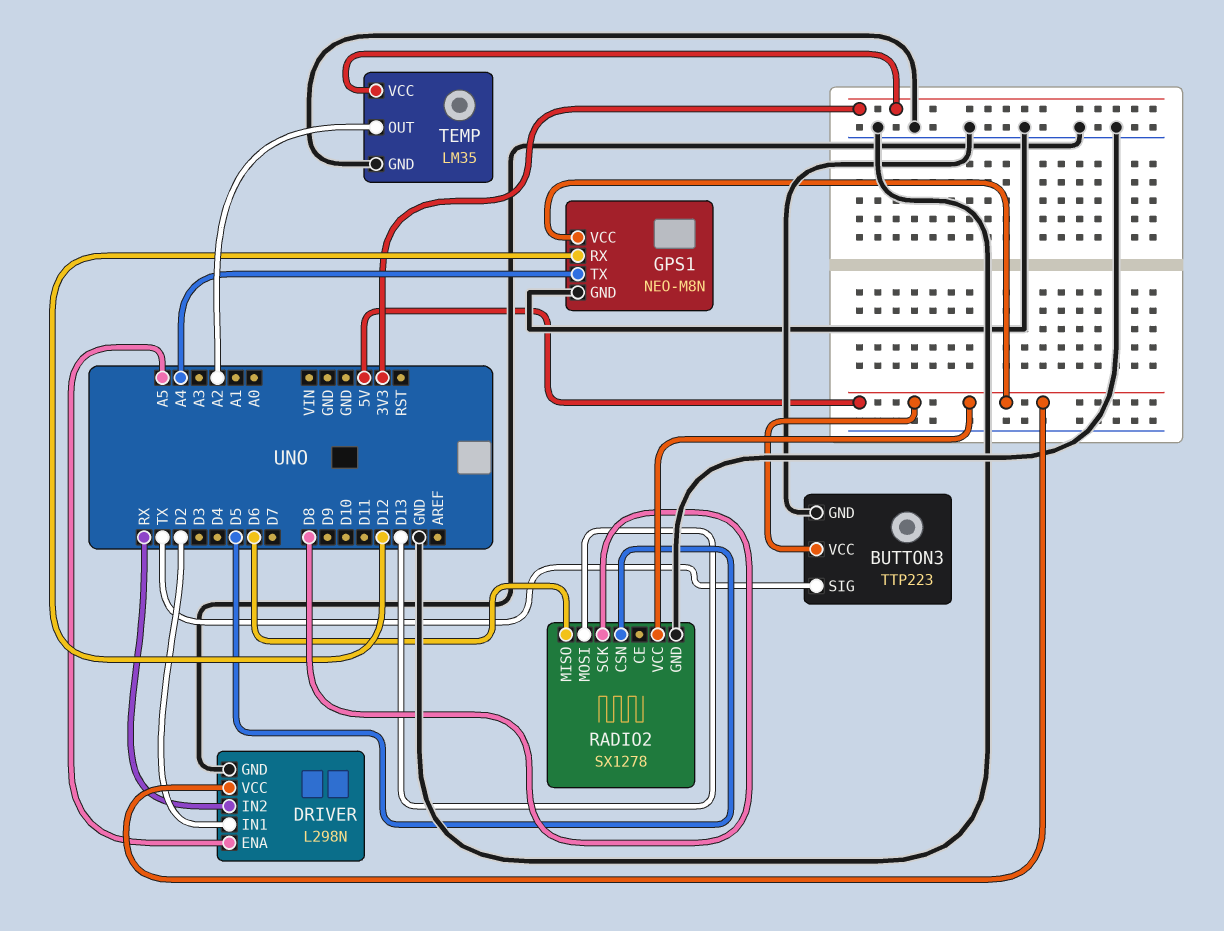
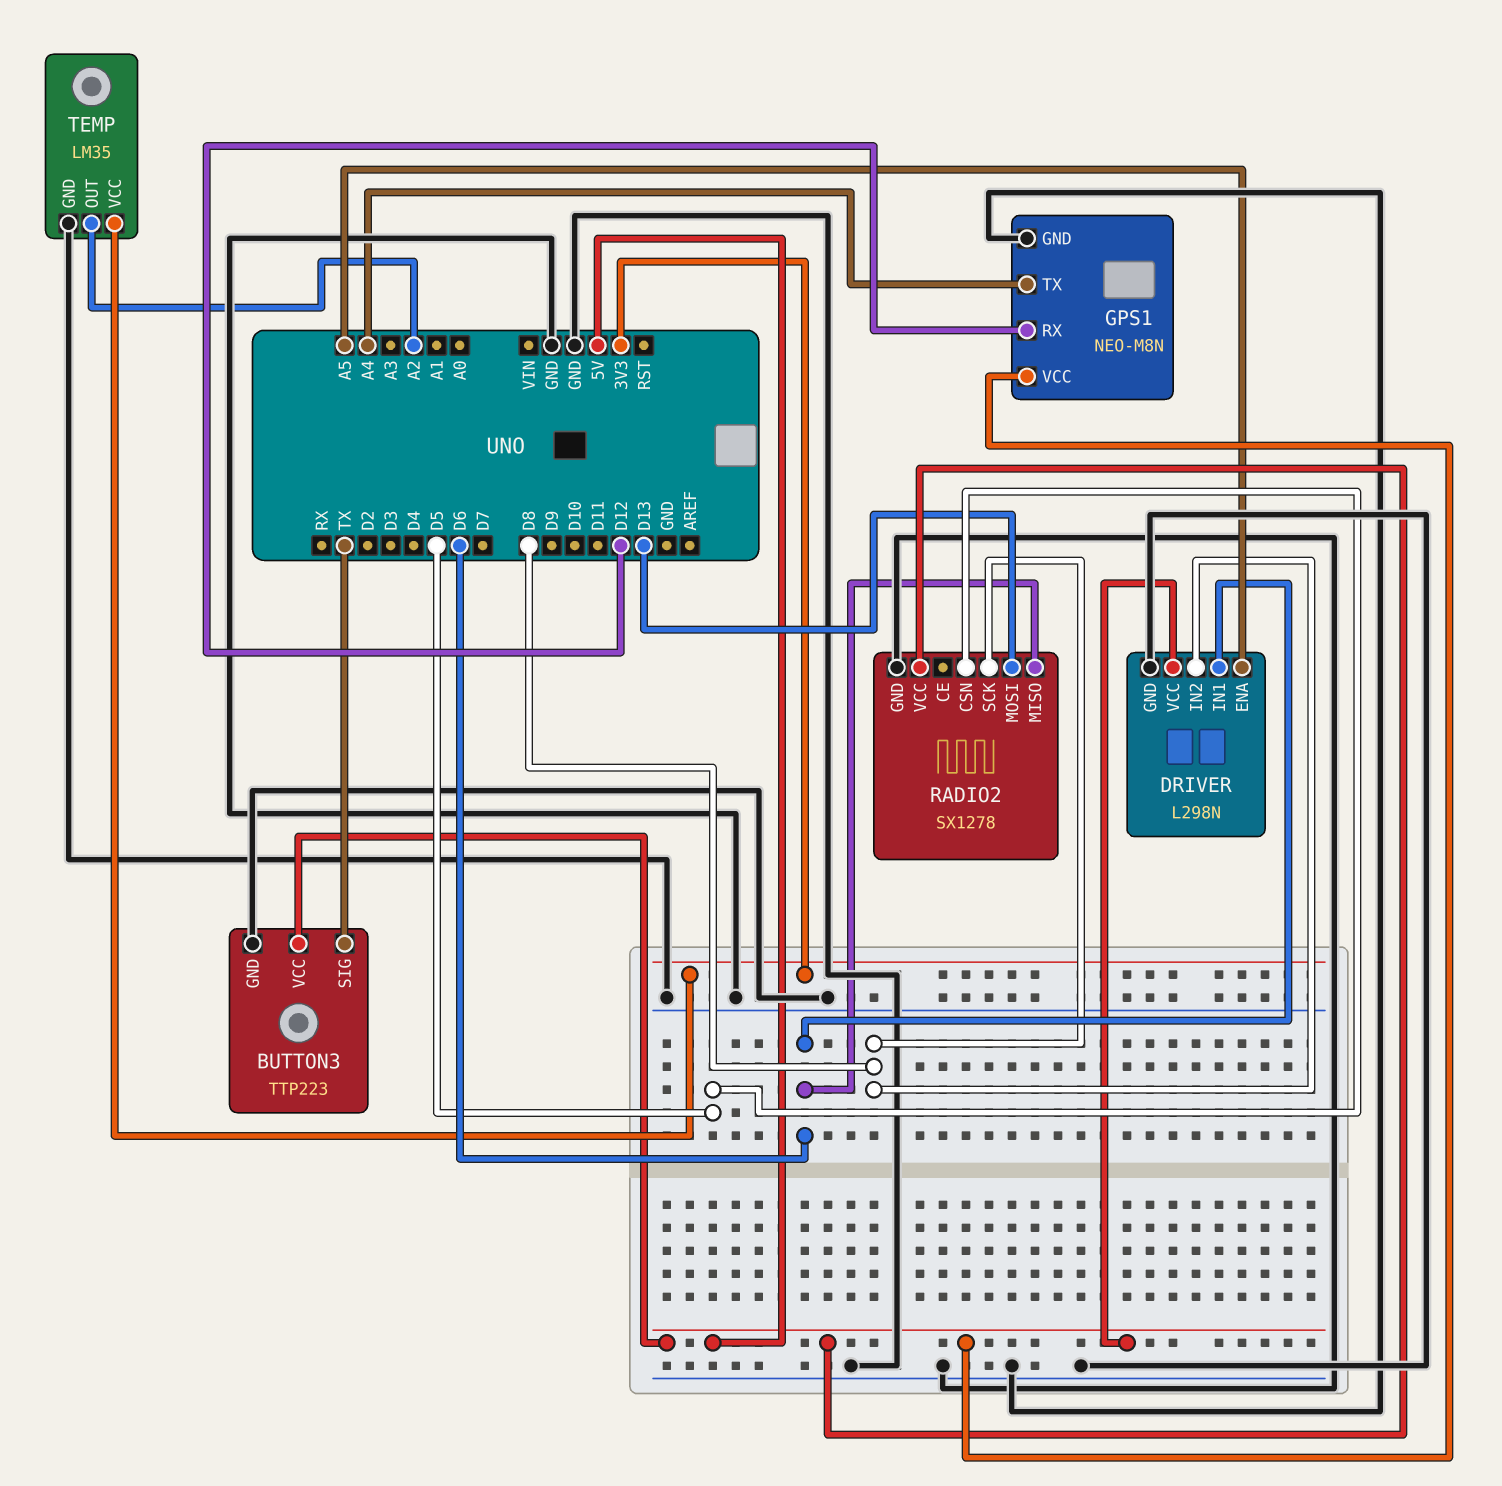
DRIVER pin IN1: D2 -> D6
DRIVER pin IN2: RX -> D8

